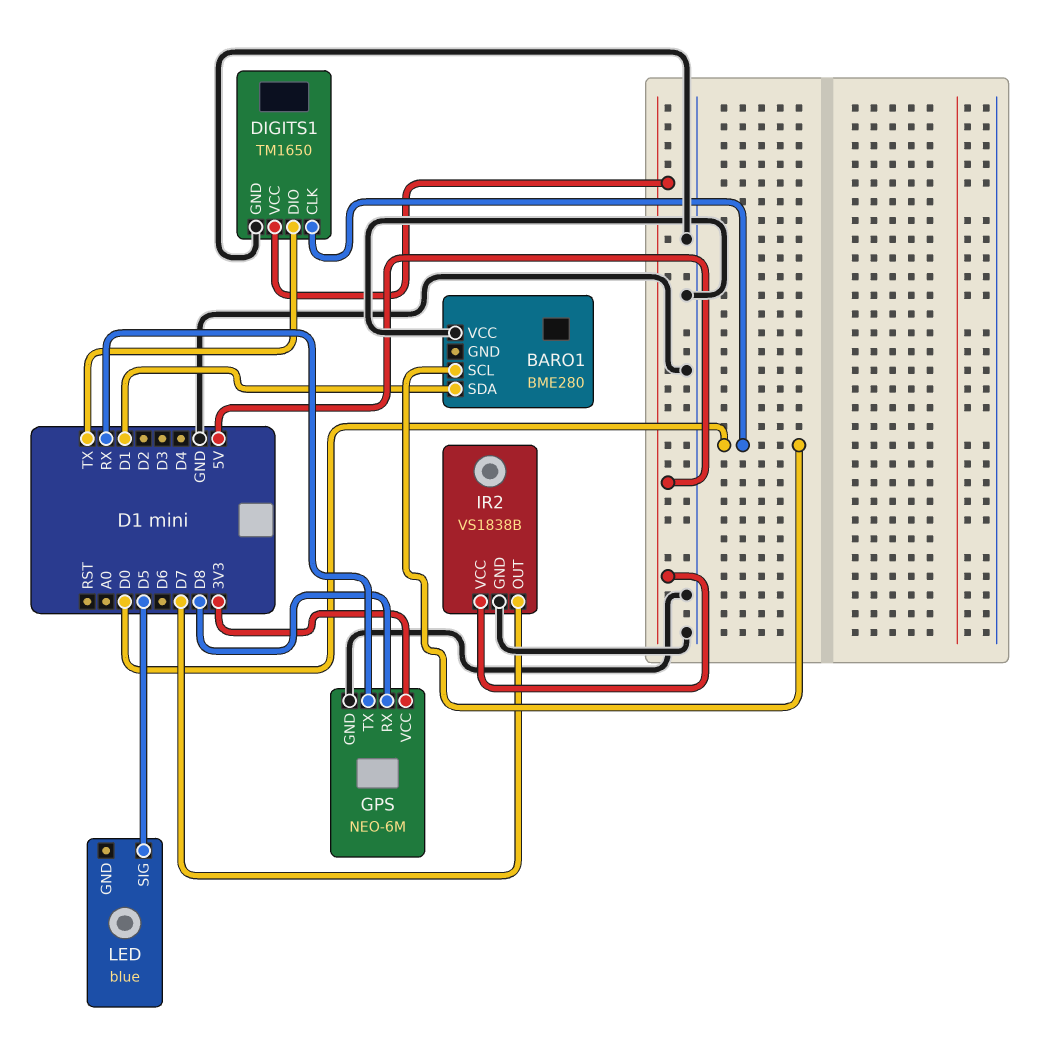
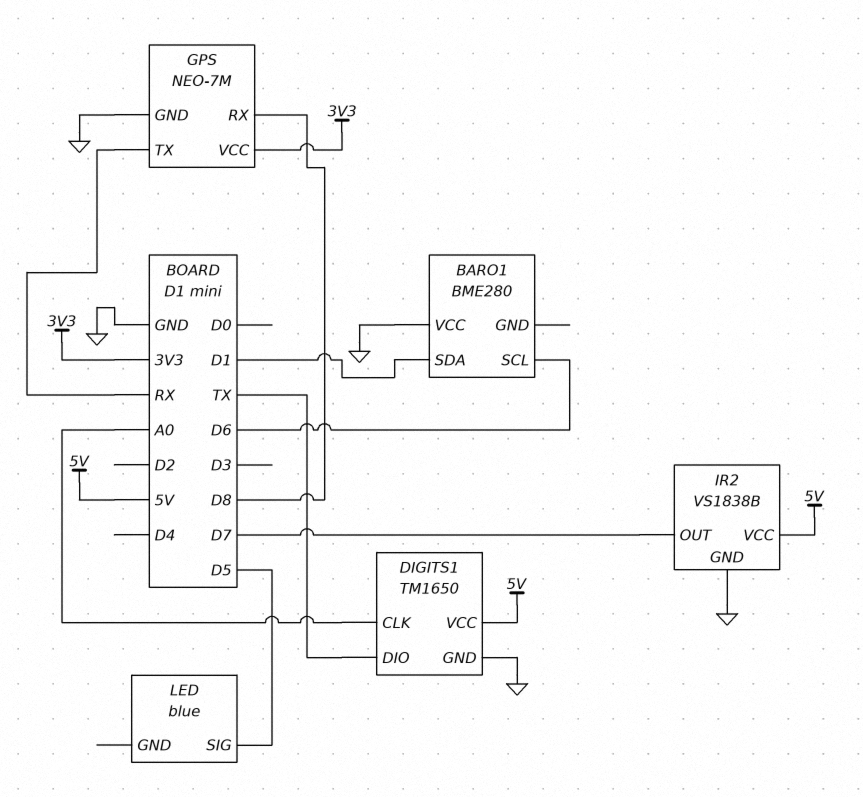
BARO1 pin SCL: D0 -> D6
DIGITS1 pin CLK: D0 -> A0
GPS: NEO-6M -> NEO-7M

